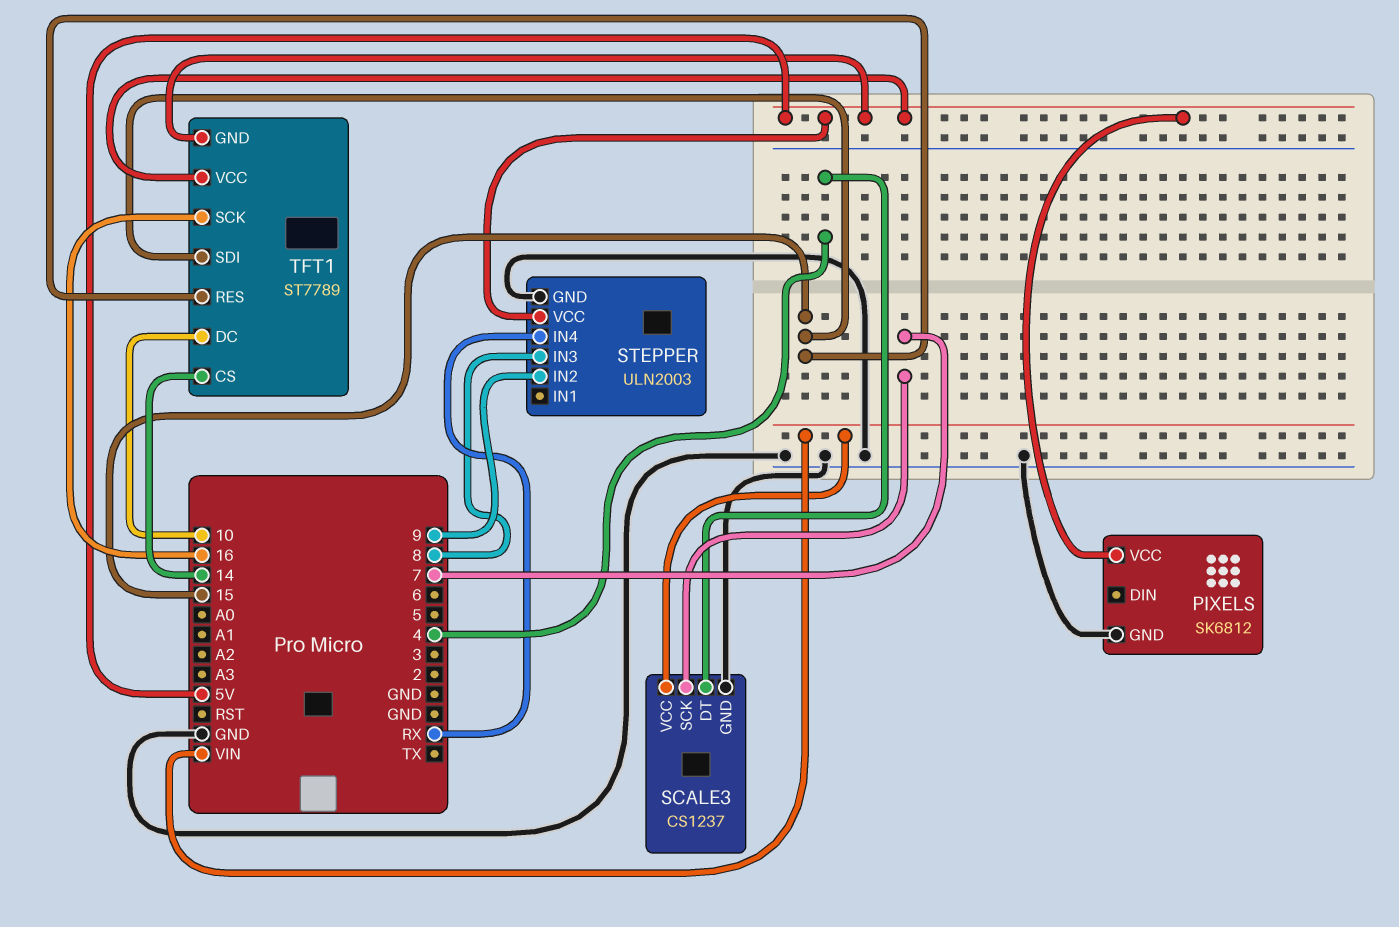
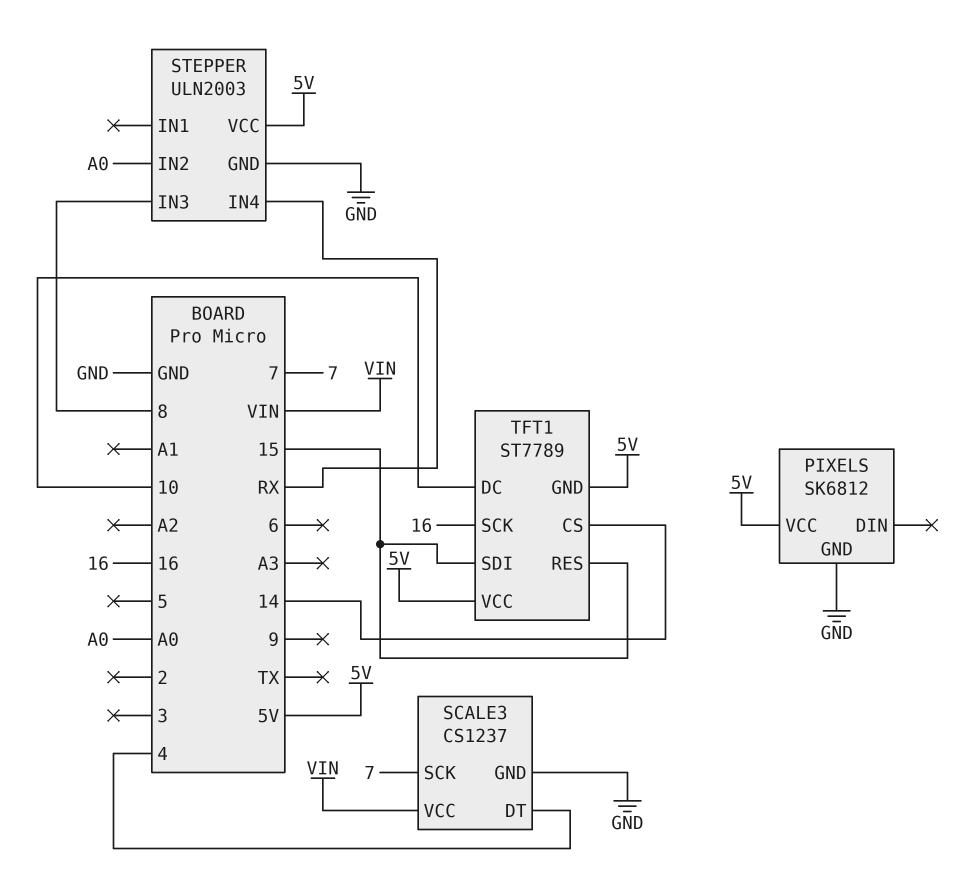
STEPPER pin IN2: 9 -> A0

